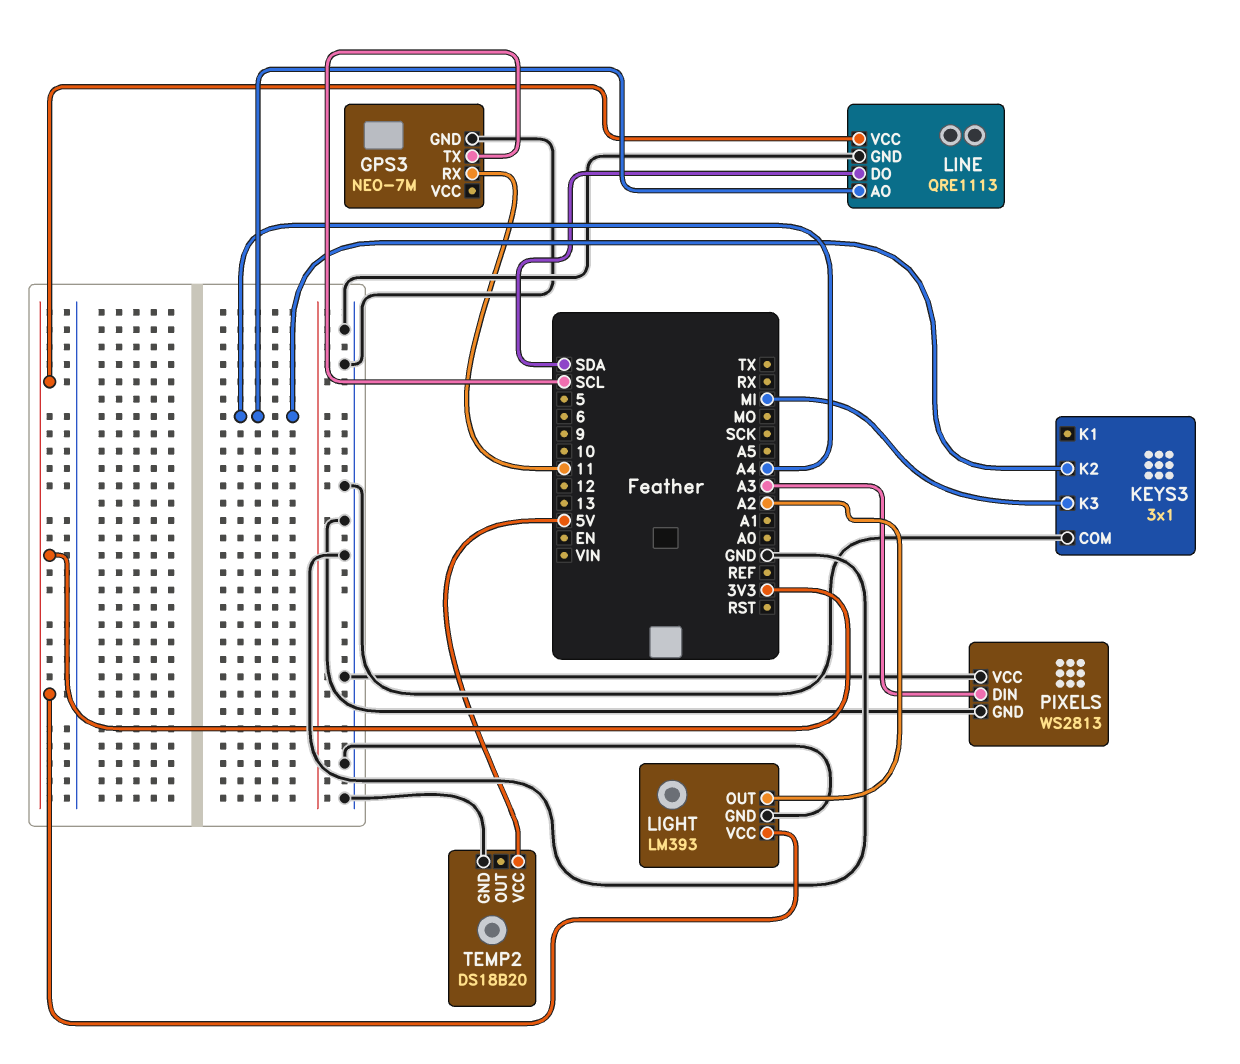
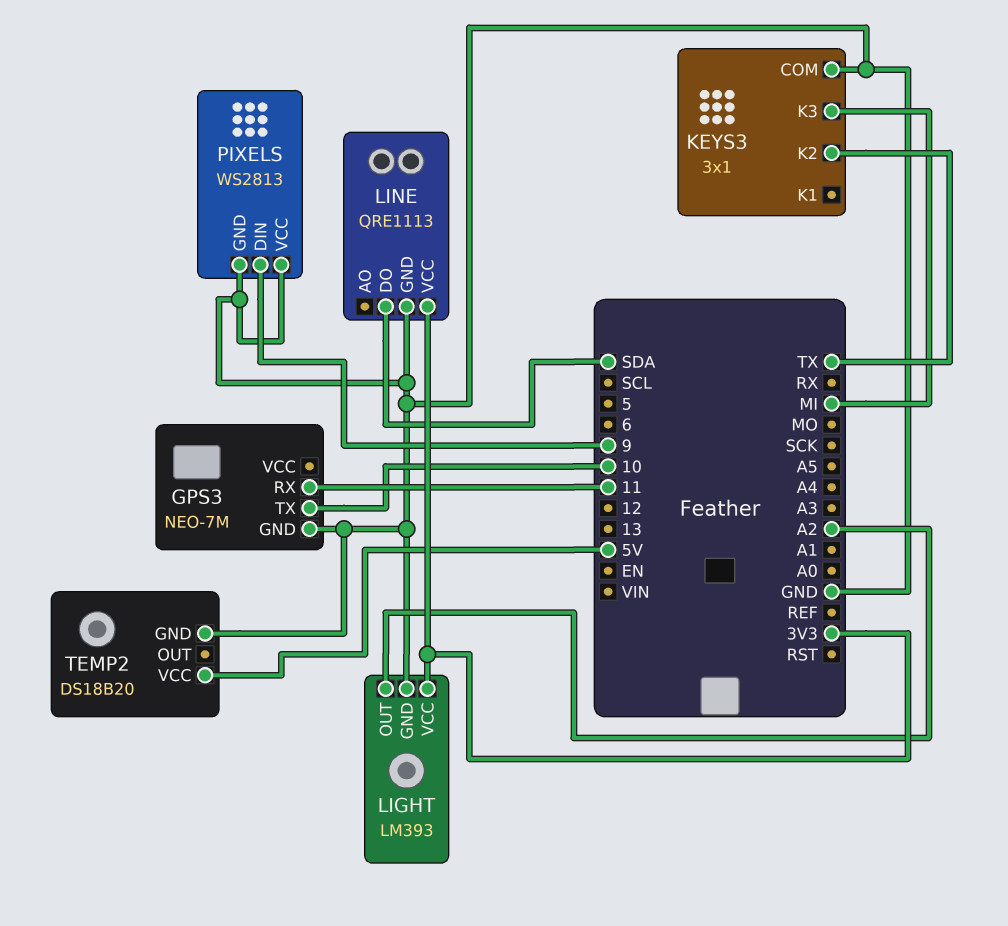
GPS3 pin TX: SCL -> 10
KEYS3 pin K2: A4 -> TX
LINE pin AO: A4 -> none
PIXELS pin DIN: A3 -> 9

